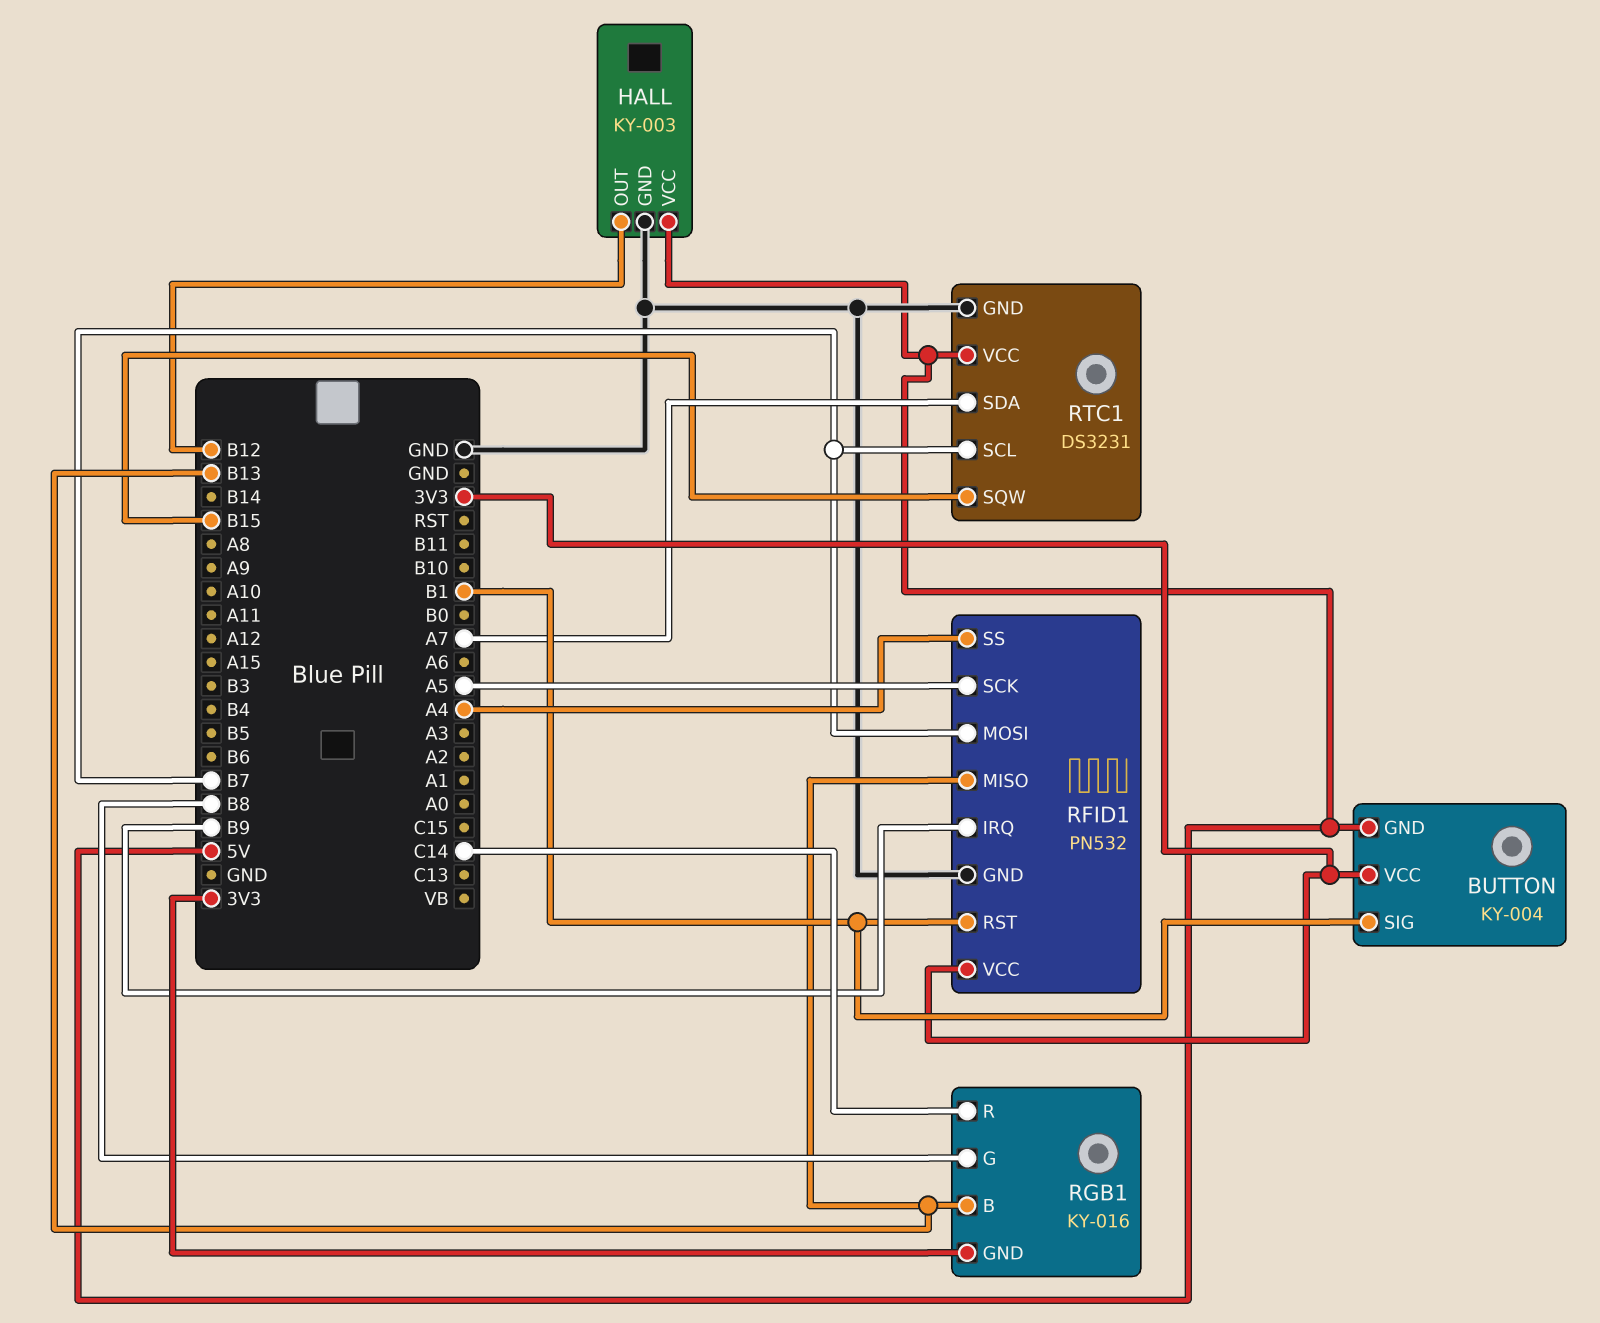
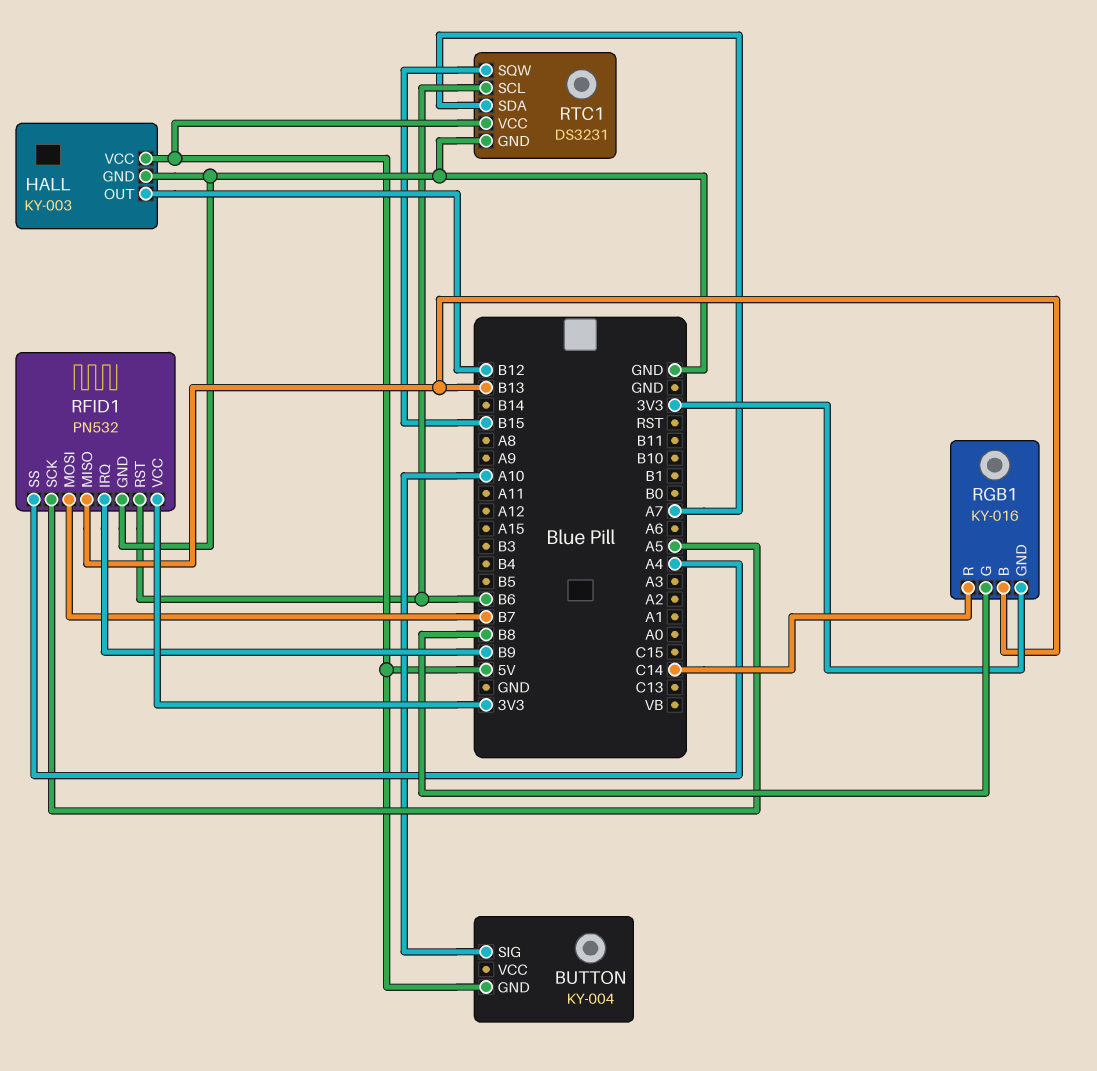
BUTTON pin SIG: B1 -> A10
BUTTON pin VCC: 3V3 -> none
RFID1 pin RST: B1 -> B6
RTC1 pin SCL: B7 -> B6

